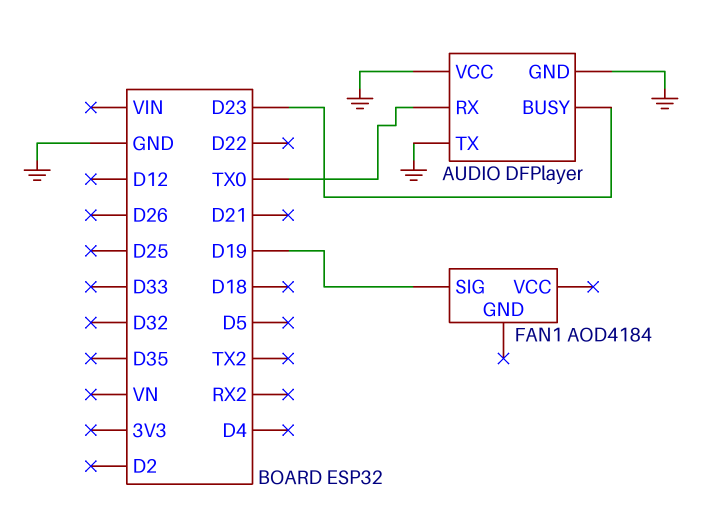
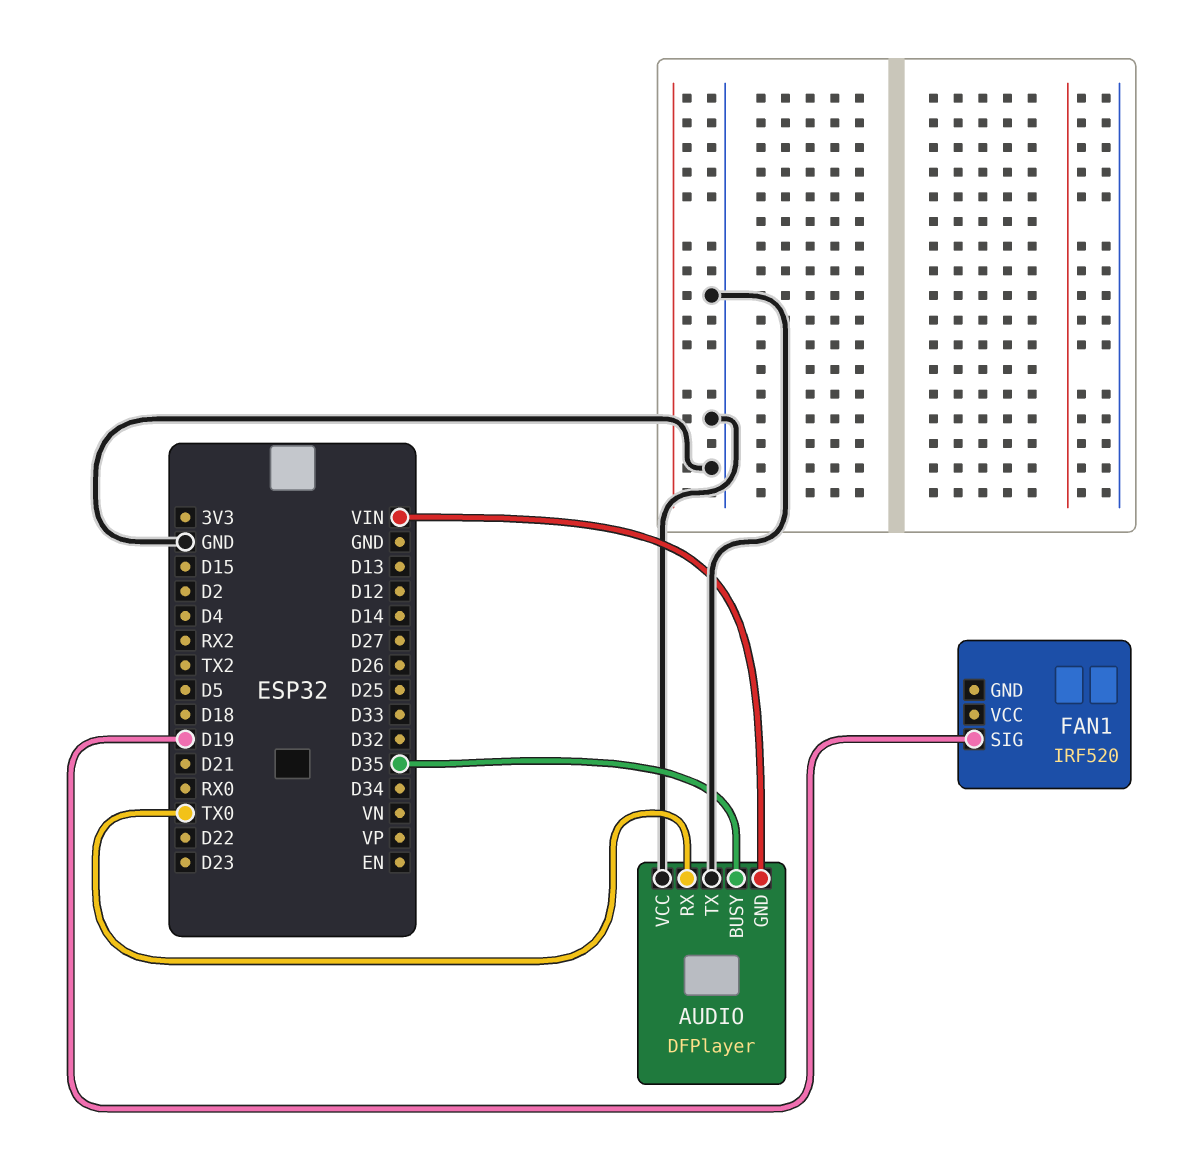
AUDIO pin BUSY: D23 -> D35
AUDIO pin GND: GND -> VIN
FAN1: AOD4184 -> IRF520

